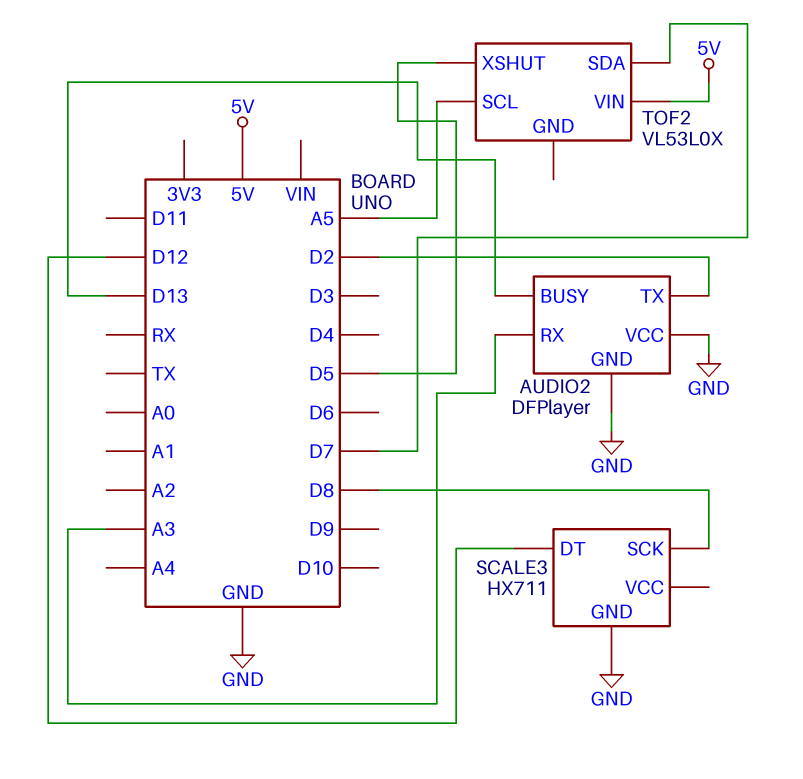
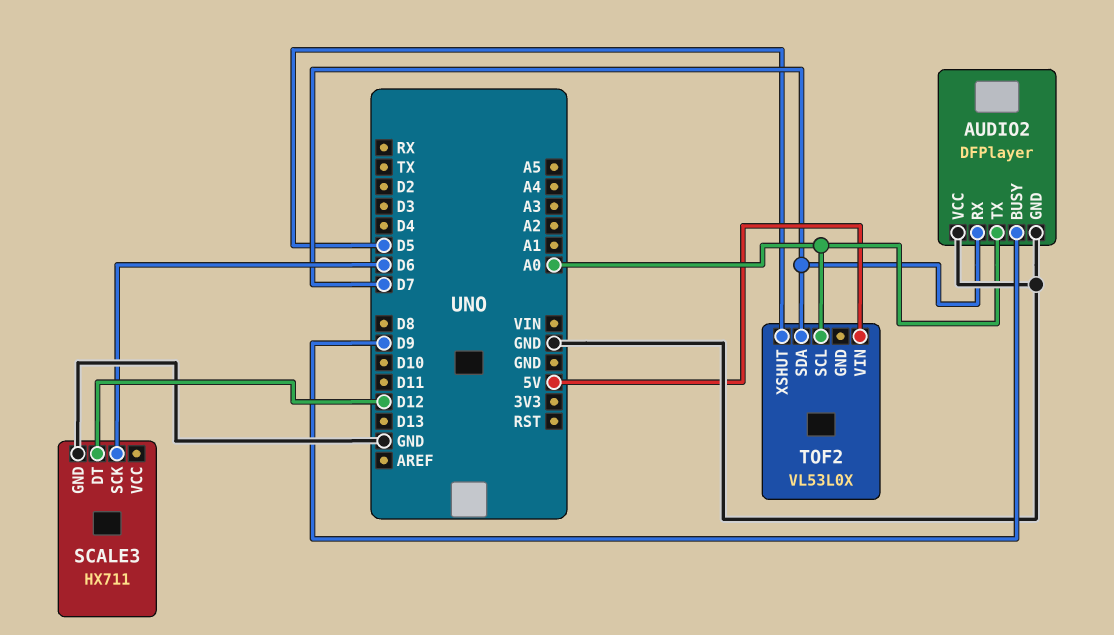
AUDIO2 pin BUSY: D13 -> D9
AUDIO2 pin RX: A3 -> D7
AUDIO2 pin TX: D2 -> A0
SCALE3 pin SCK: D8 -> D6
TOF2 pin SCL: A5 -> A0

